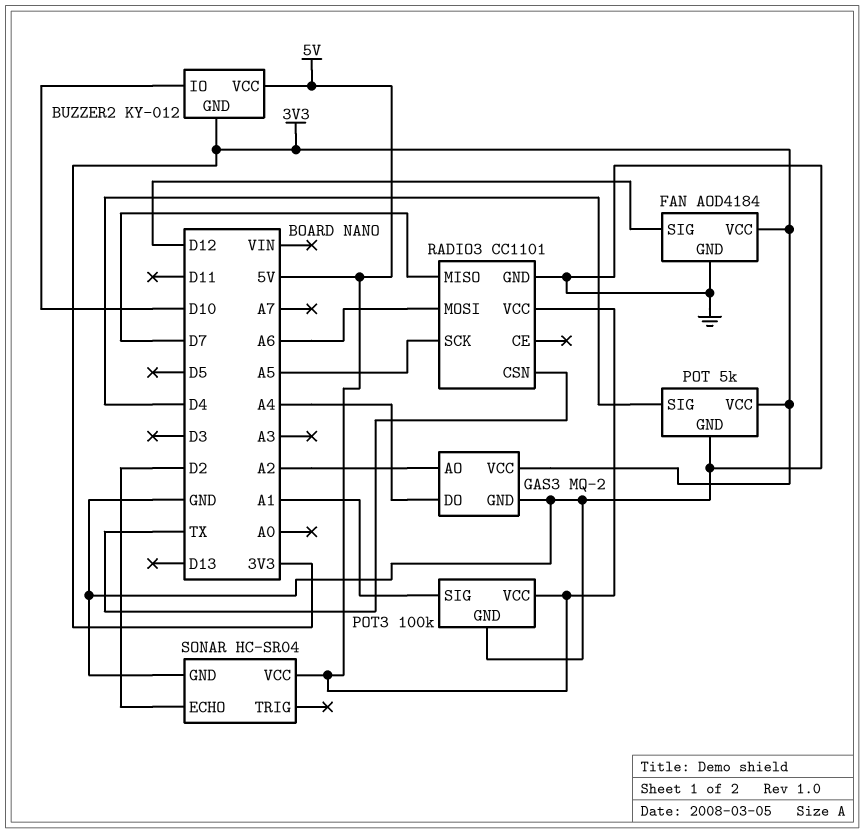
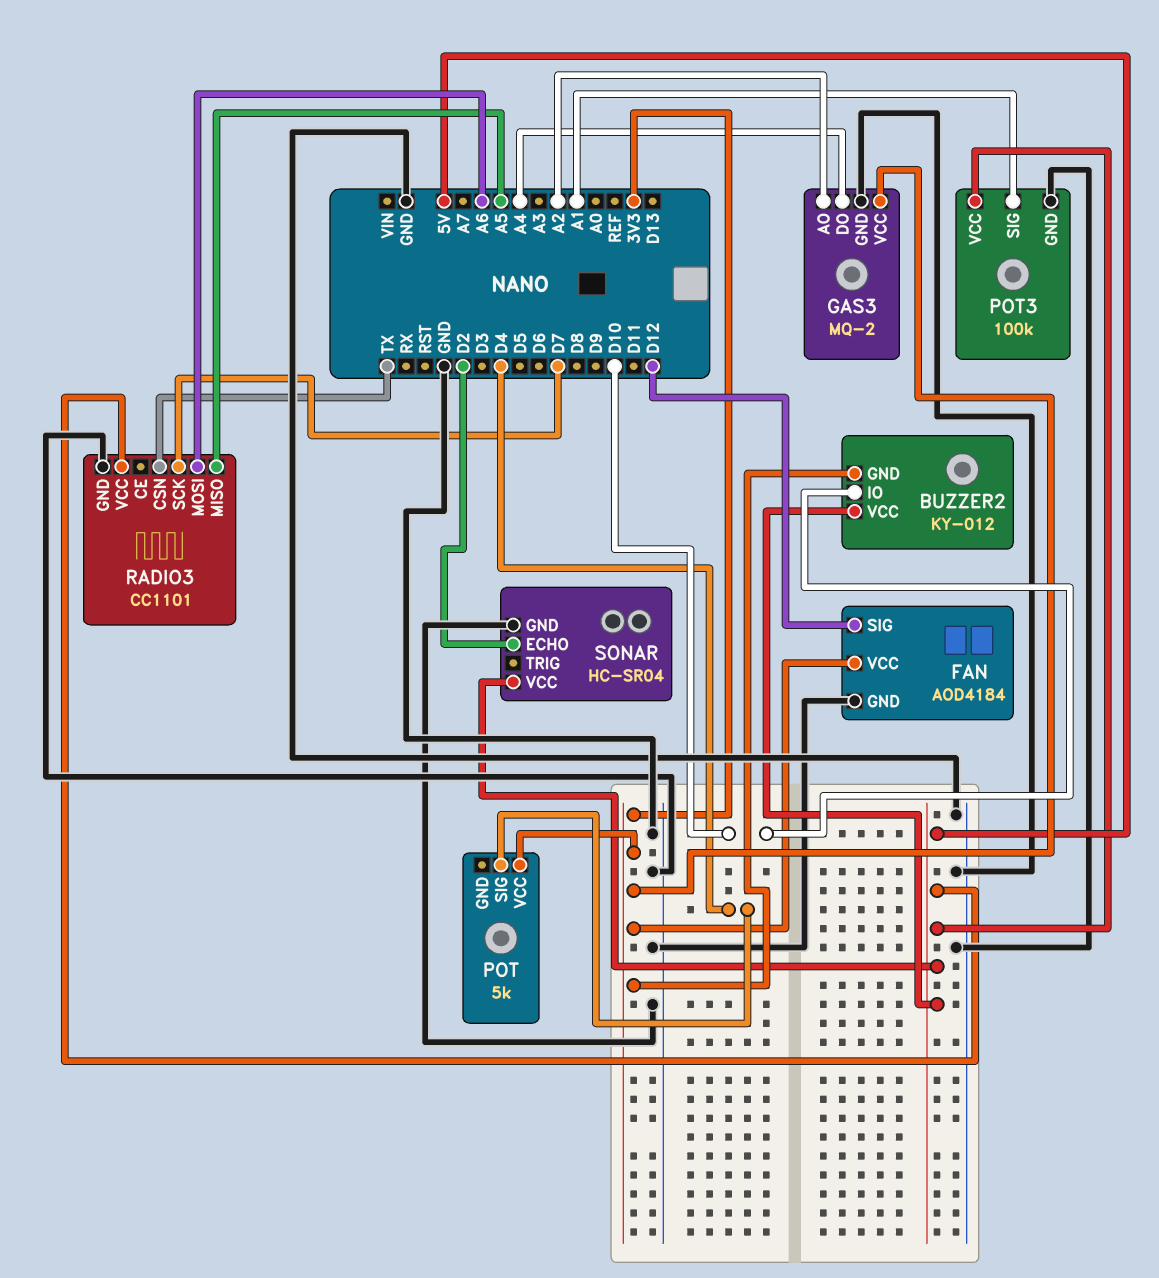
POT pin GND: GND -> none
RADIO3 pin MISO: D7 -> A5
RADIO3 pin SCK: A5 -> D7

